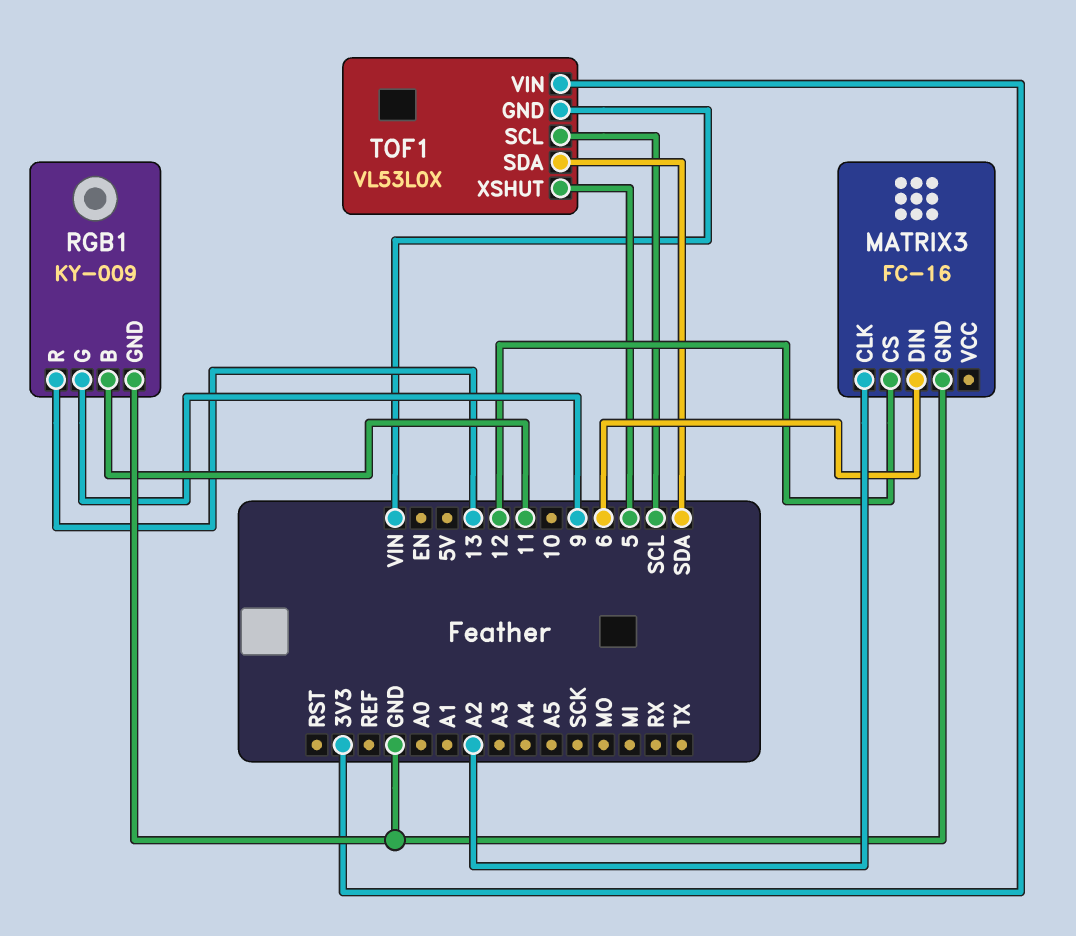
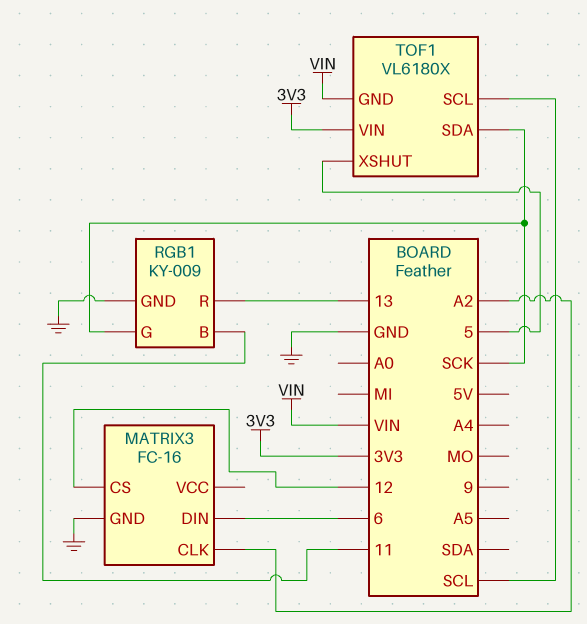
RGB1 pin G: 9 -> SCK
TOF1: VL53L0X -> VL6180X
TOF1 pin SDA: SDA -> SCK

